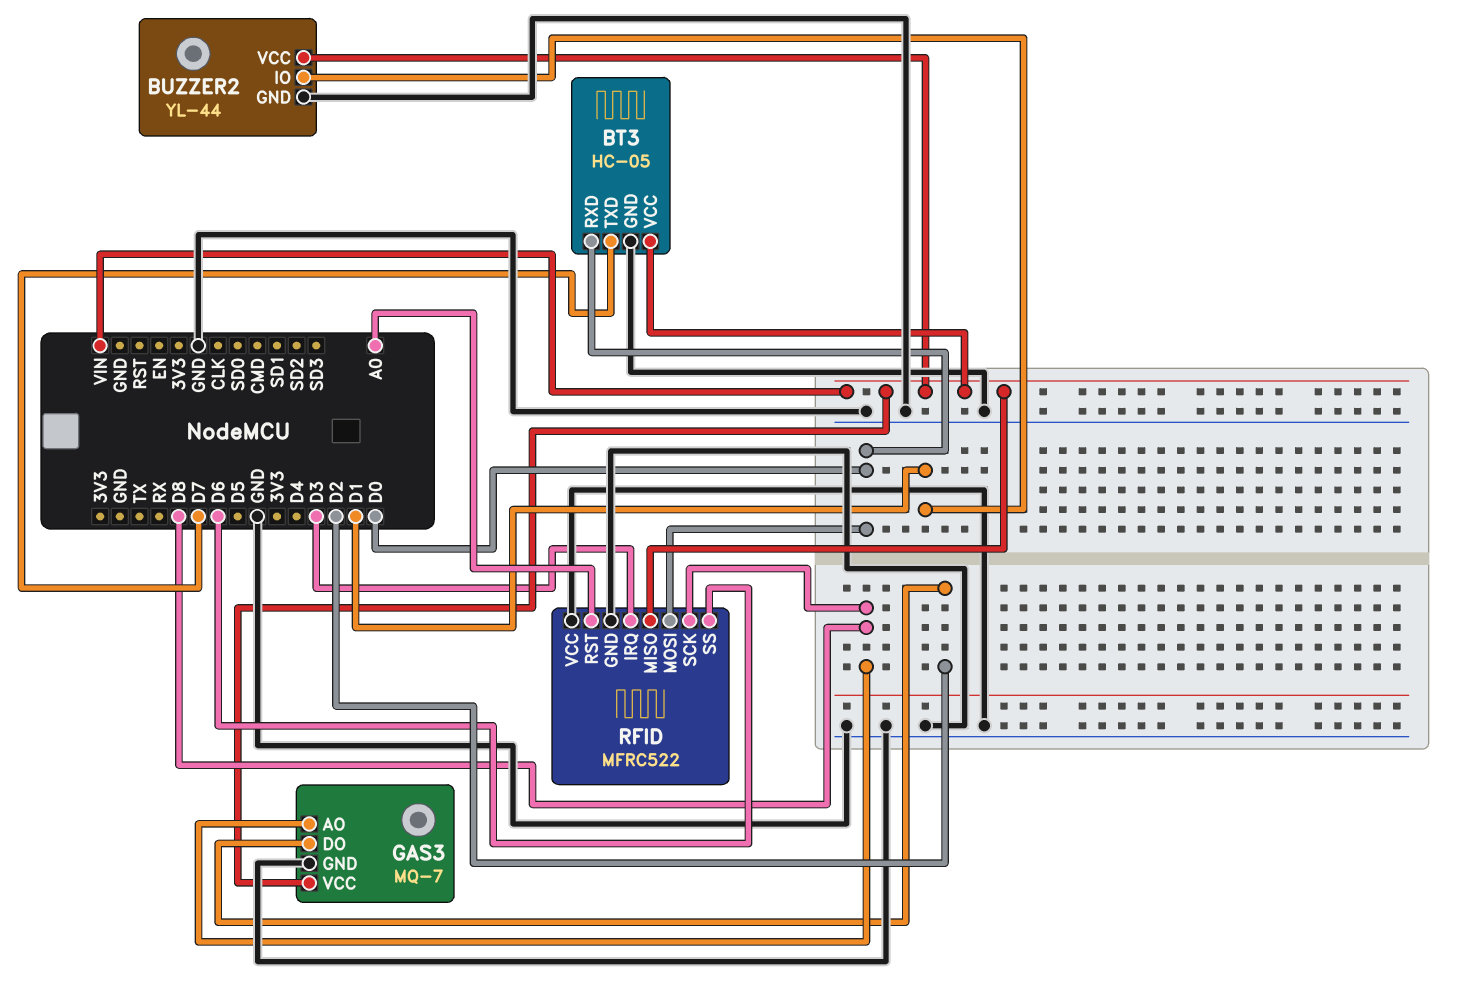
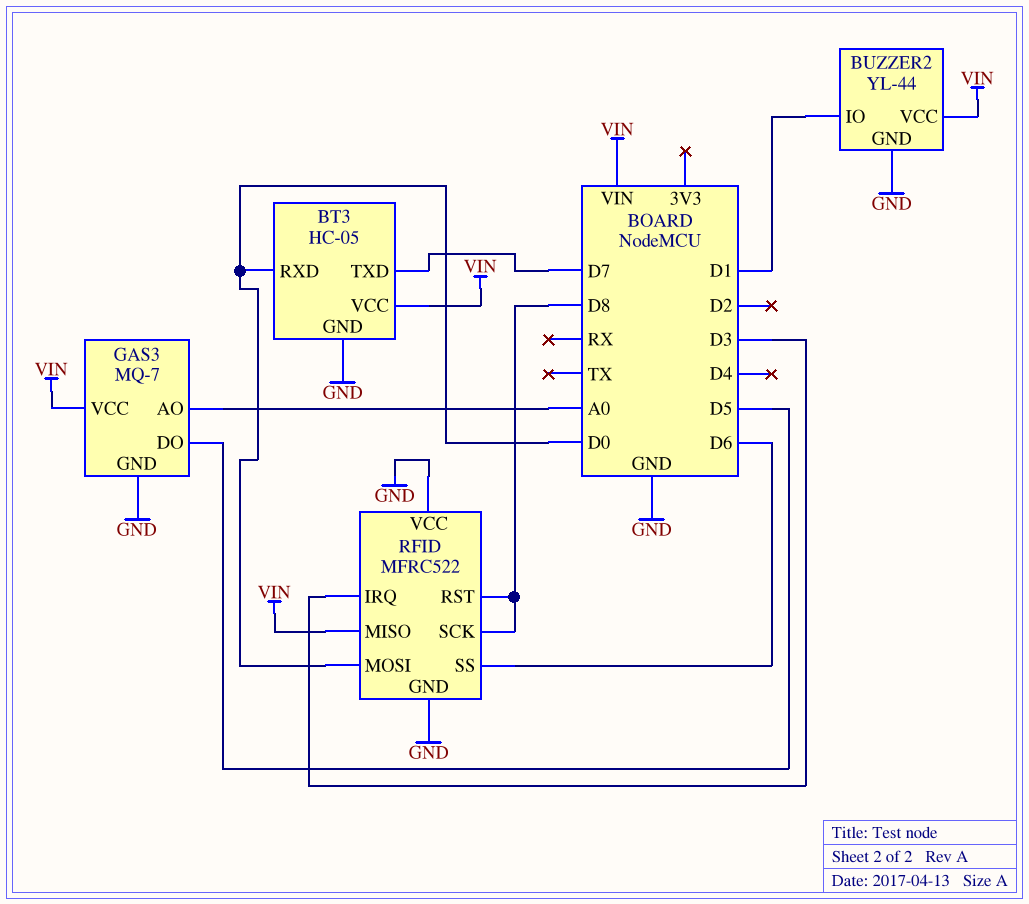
GAS3 pin AO: D8 -> A0
GAS3 pin DO: D2 -> D5
RFID pin RST: A0 -> D8

